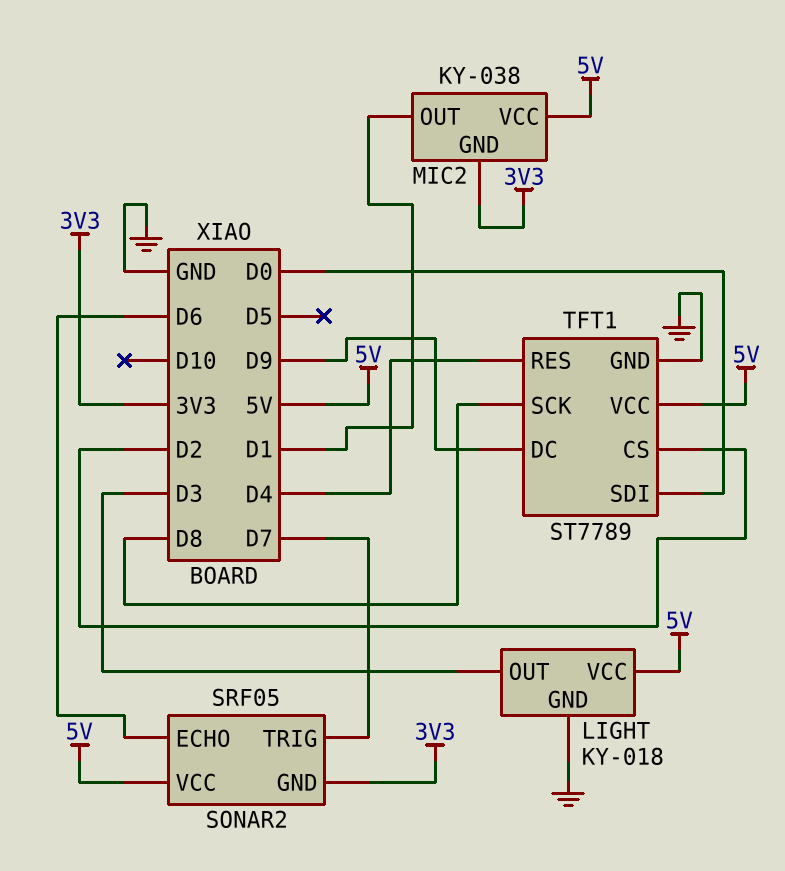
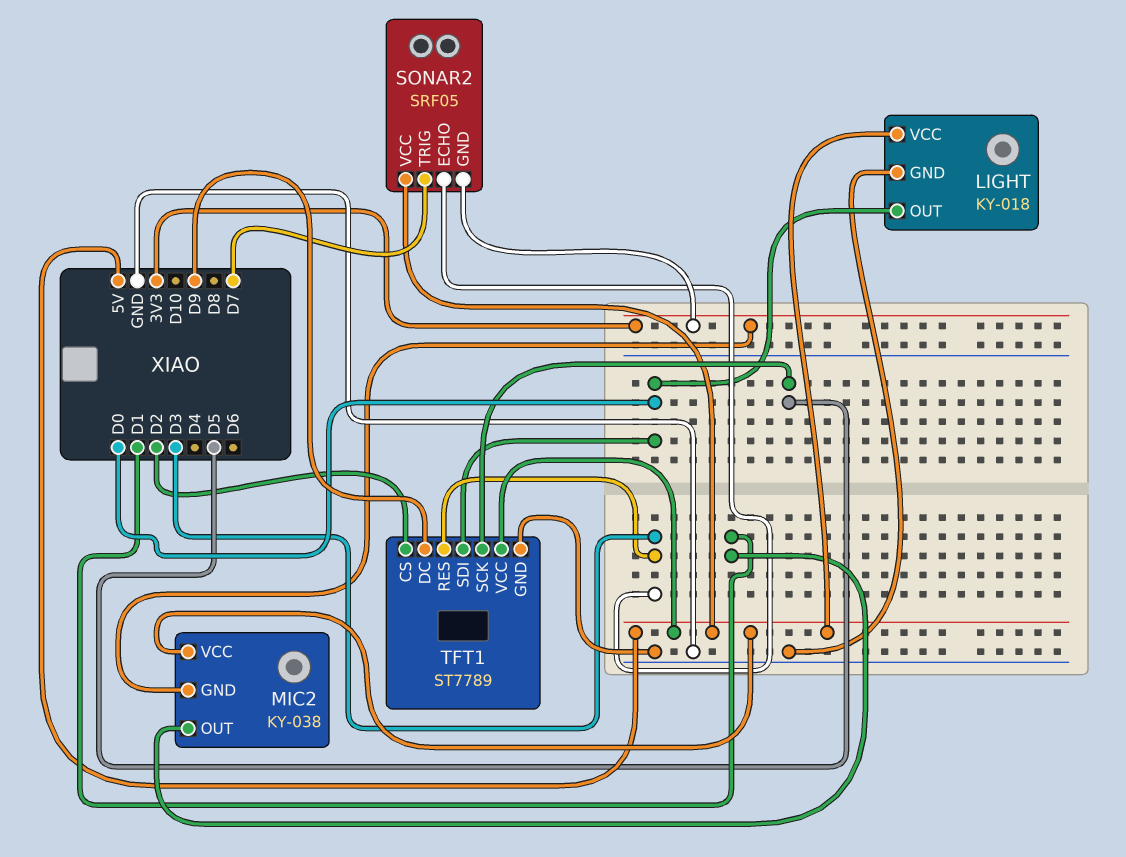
LIGHT pin OUT: D3 -> D0
SONAR2 pin ECHO: D6 -> D3
TFT1 pin RES: D4 -> D3
TFT1 pin SCK: D8 -> D5

